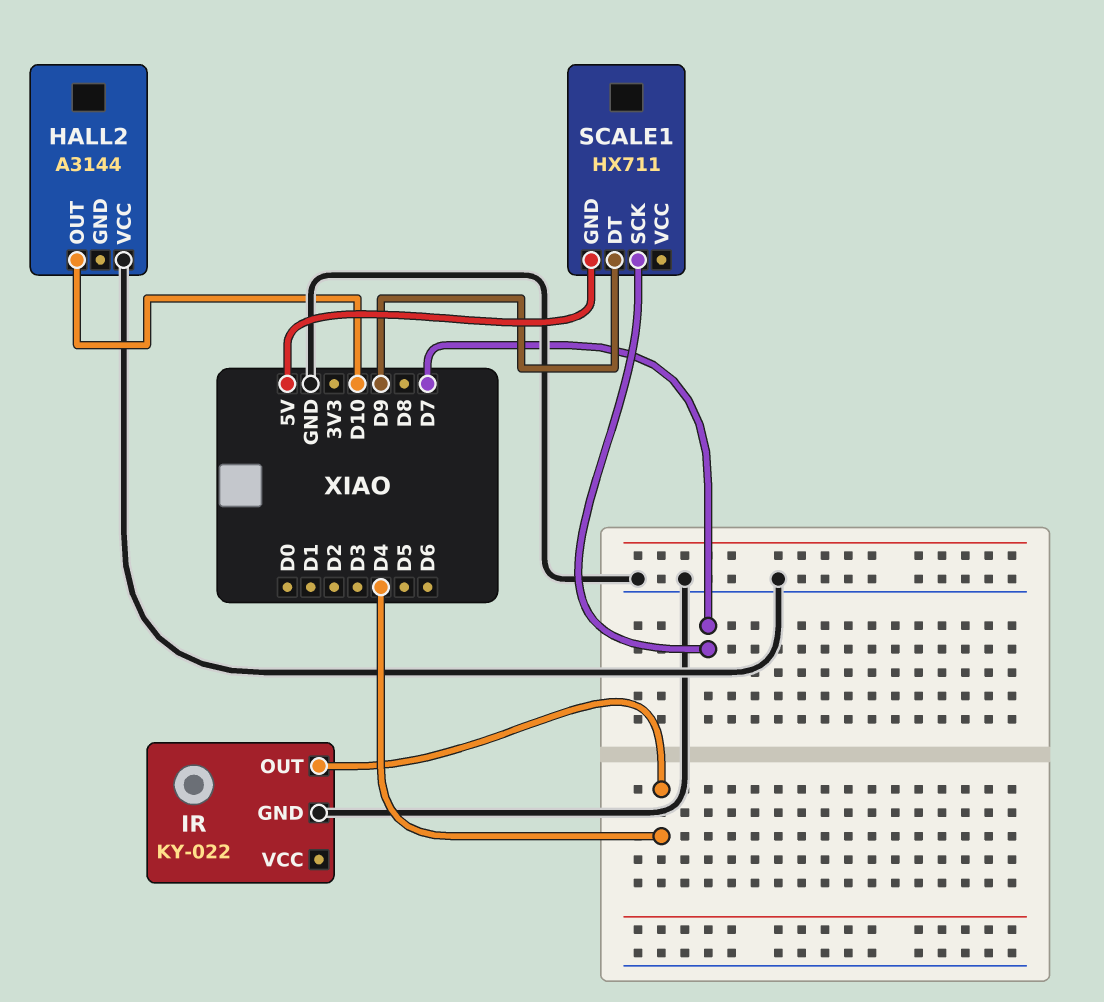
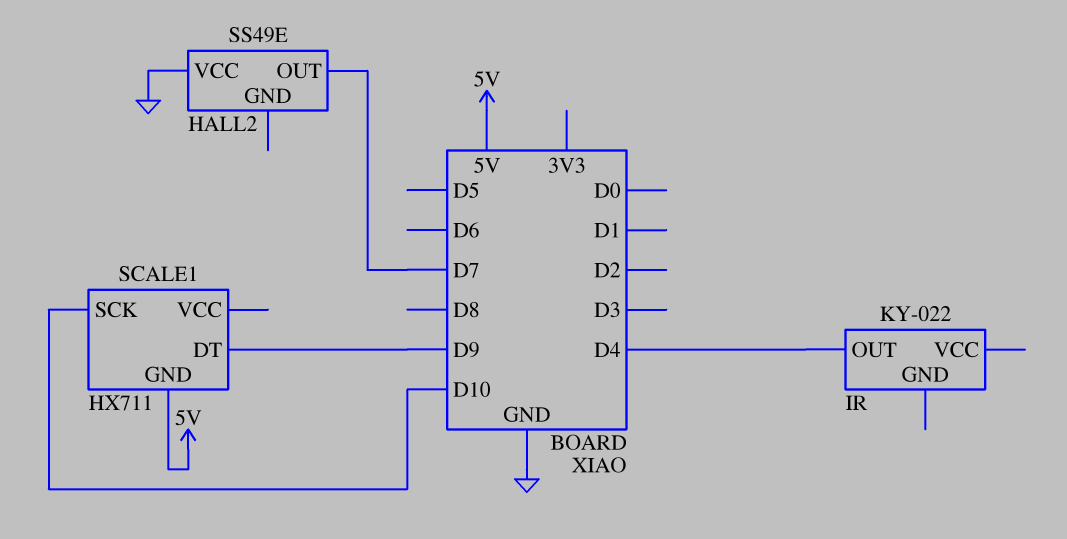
HALL2: A3144 -> SS49E
HALL2 pin OUT: D10 -> D7
IR pin GND: GND -> none
SCALE1 pin SCK: D7 -> D10

